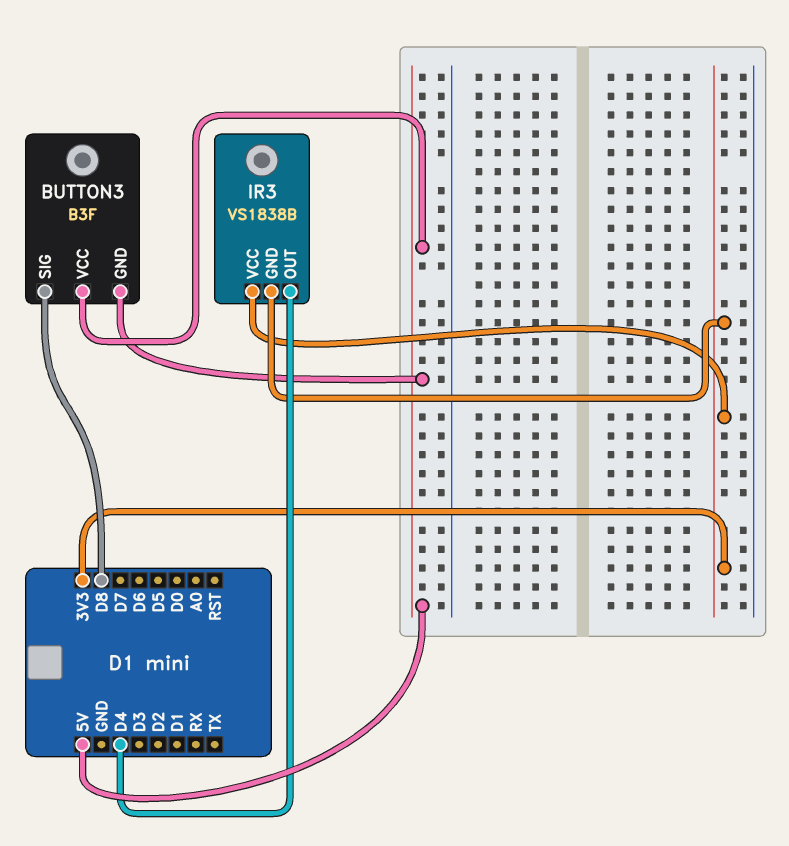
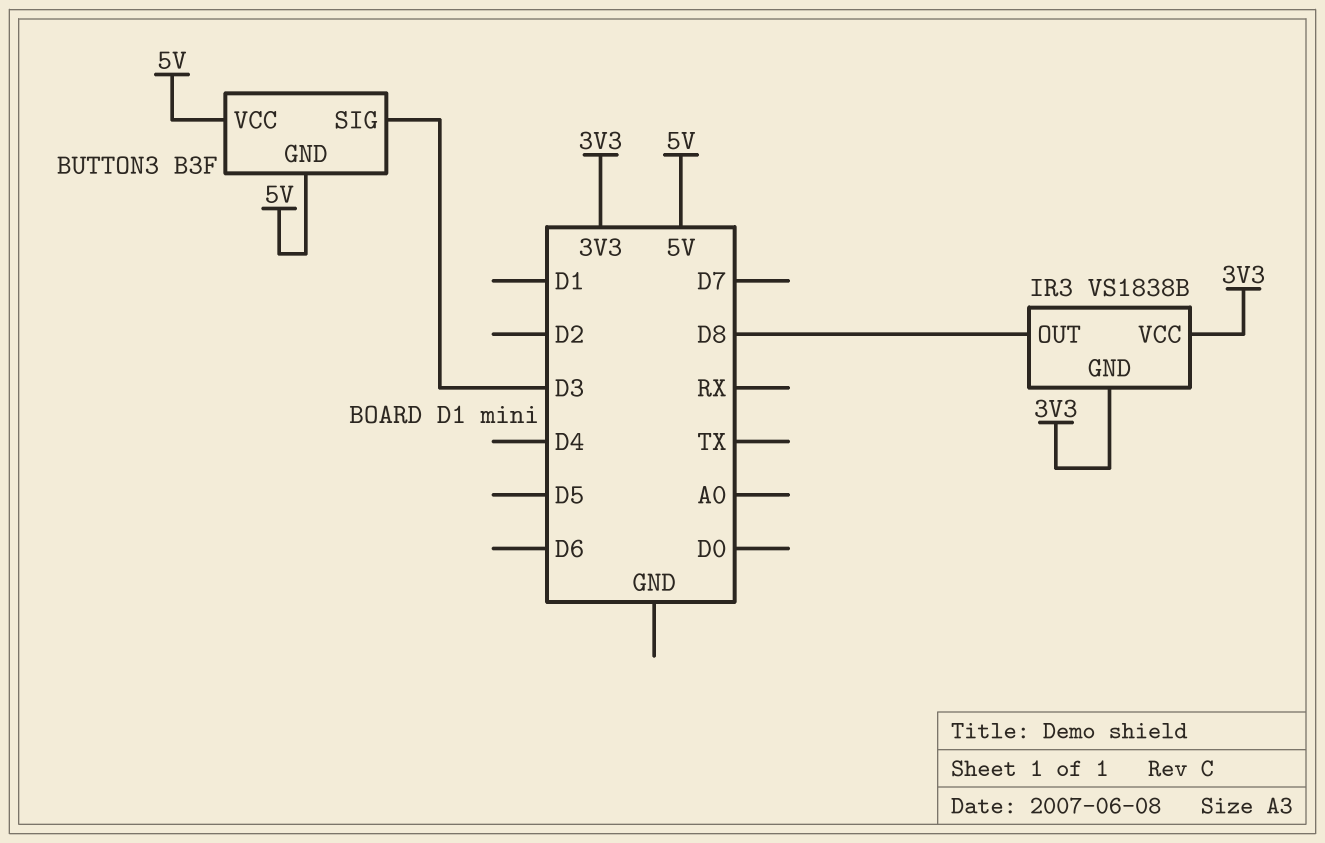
BUTTON3 pin SIG: D8 -> D3
IR3 pin OUT: D4 -> D8

